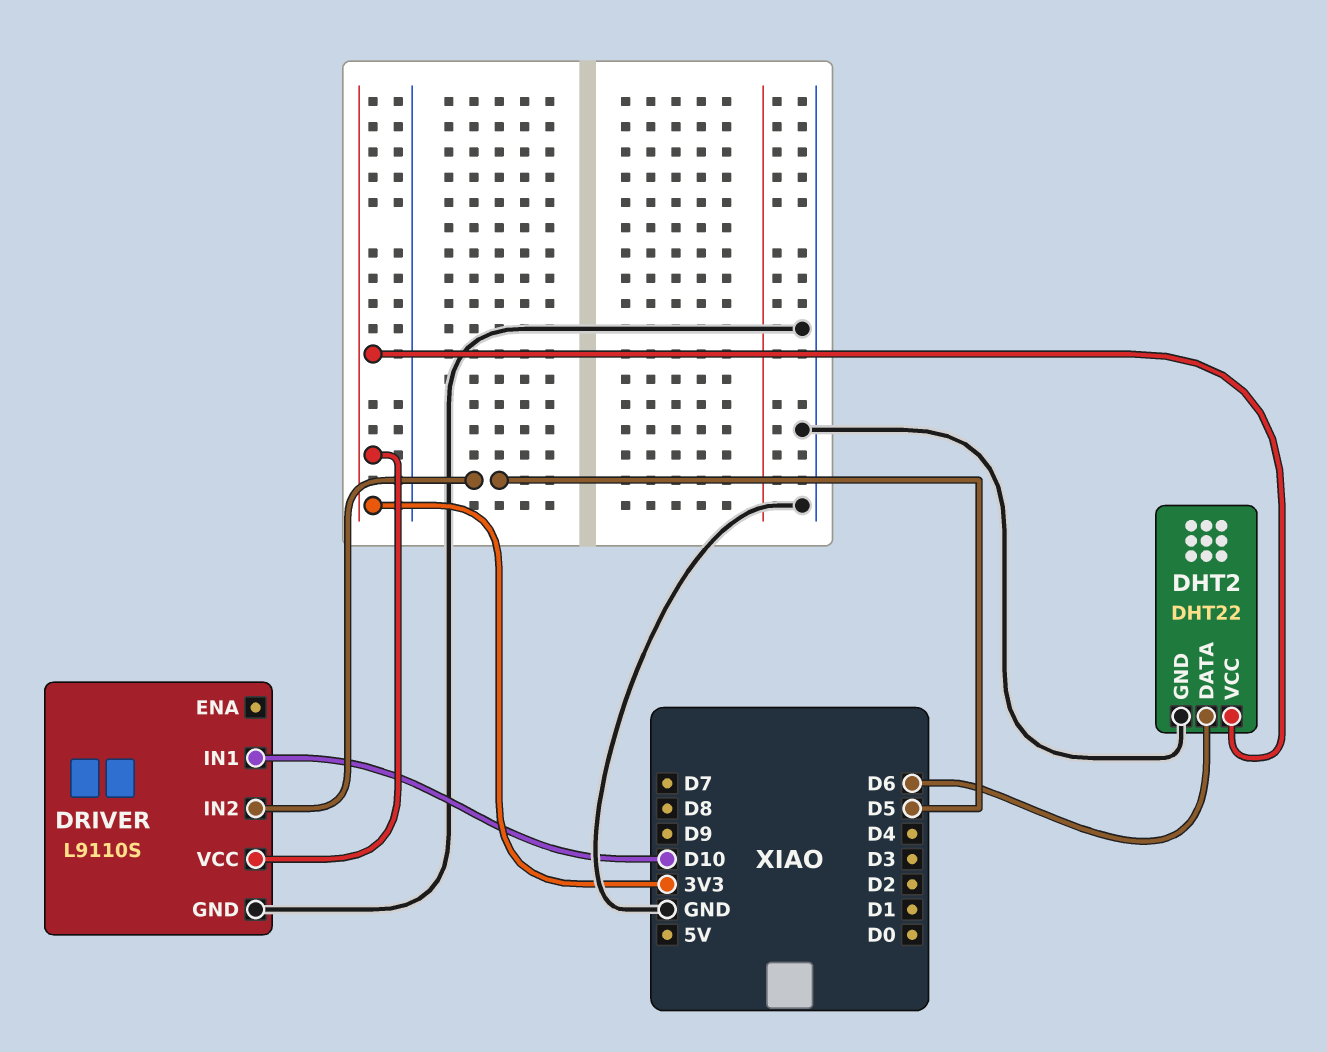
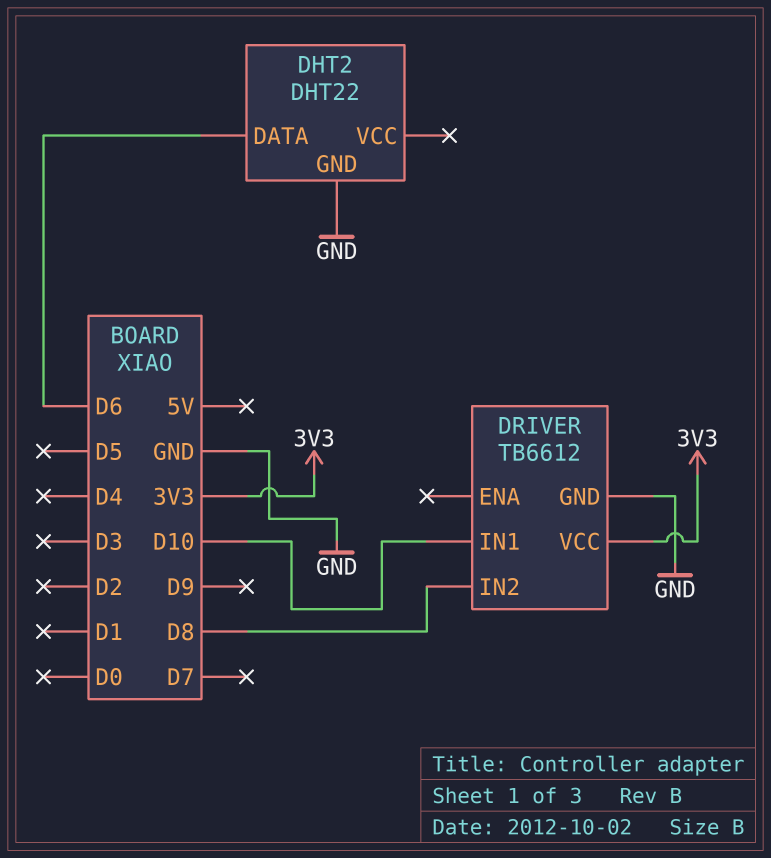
DHT2 pin VCC: 3V3 -> none
DRIVER: L9110S -> TB6612
DRIVER pin IN2: D5 -> D8

